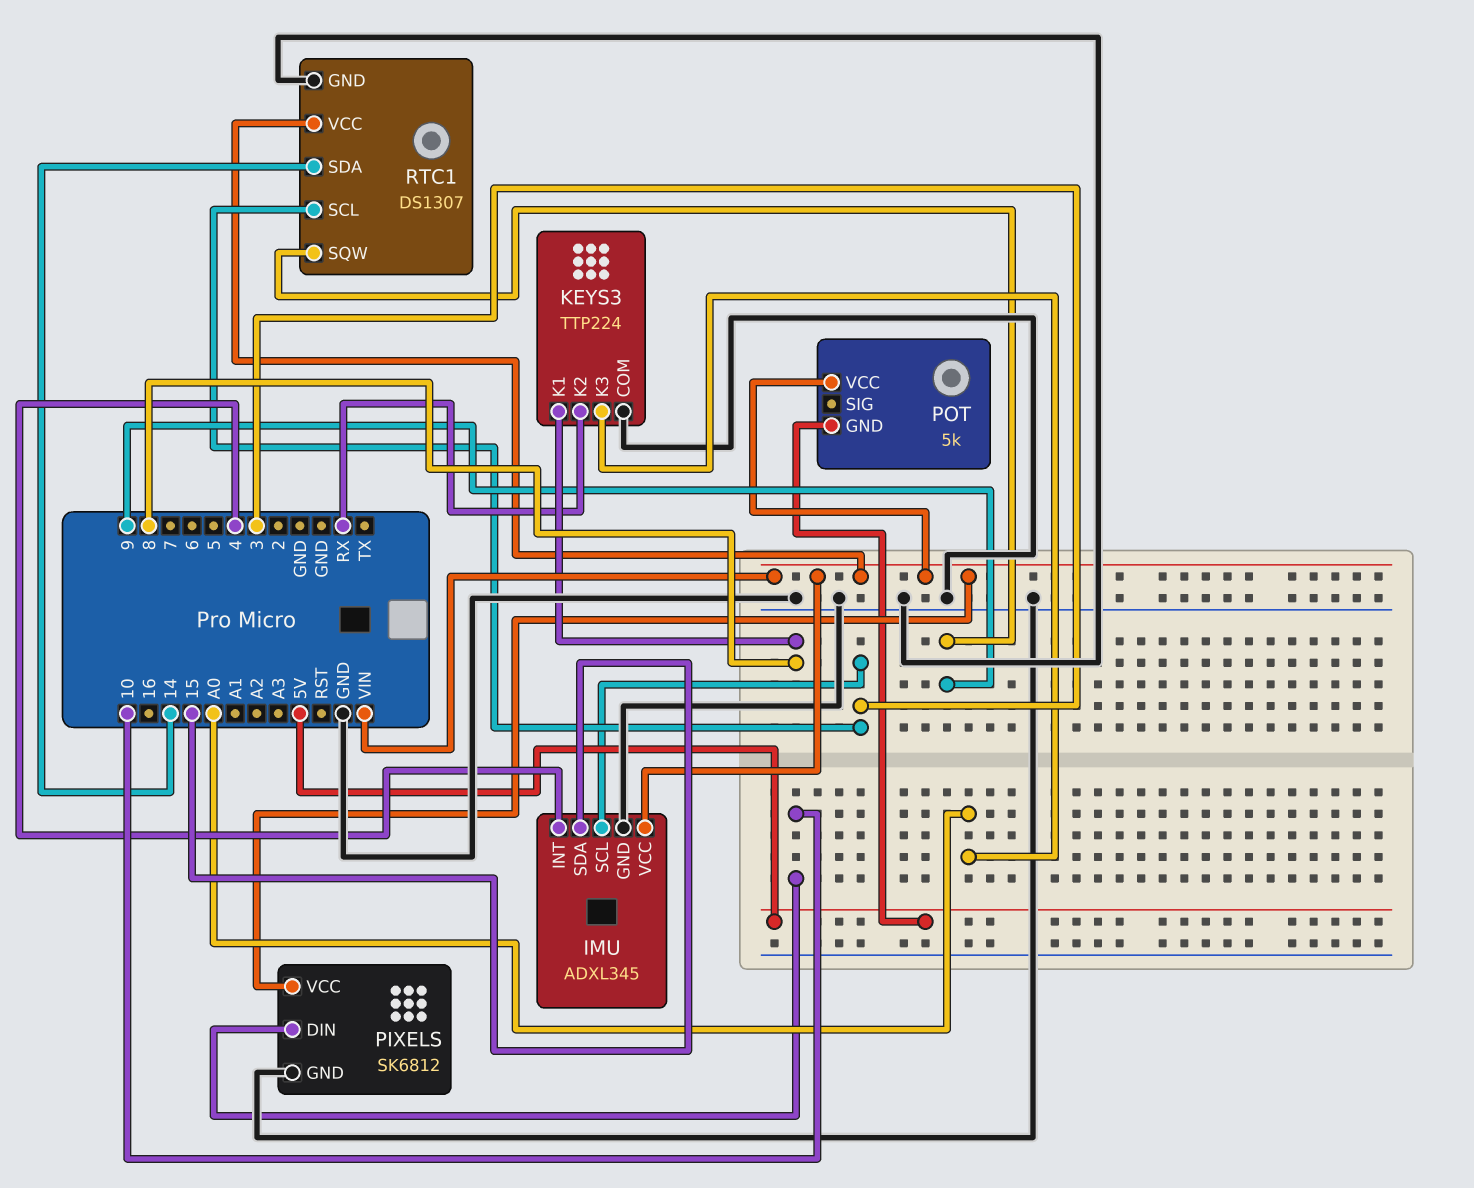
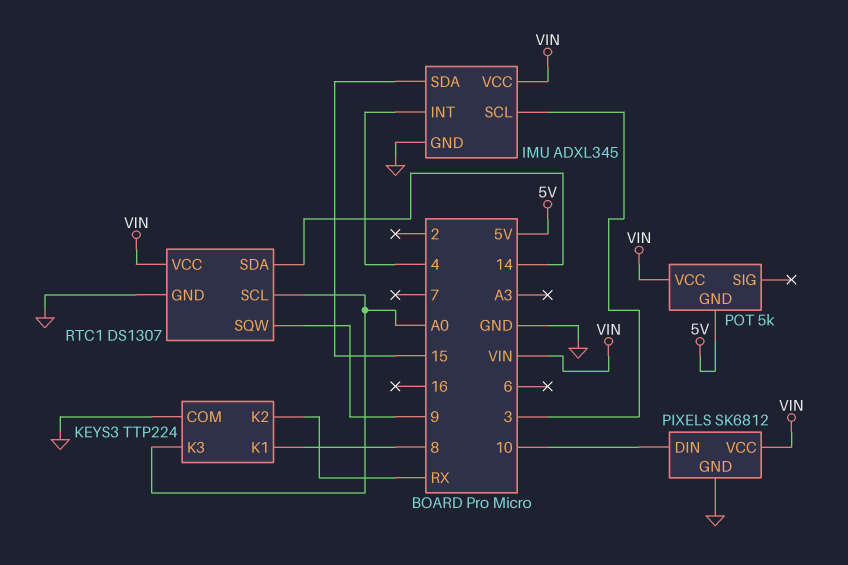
RTC1 pin SCL: 3 -> A0

